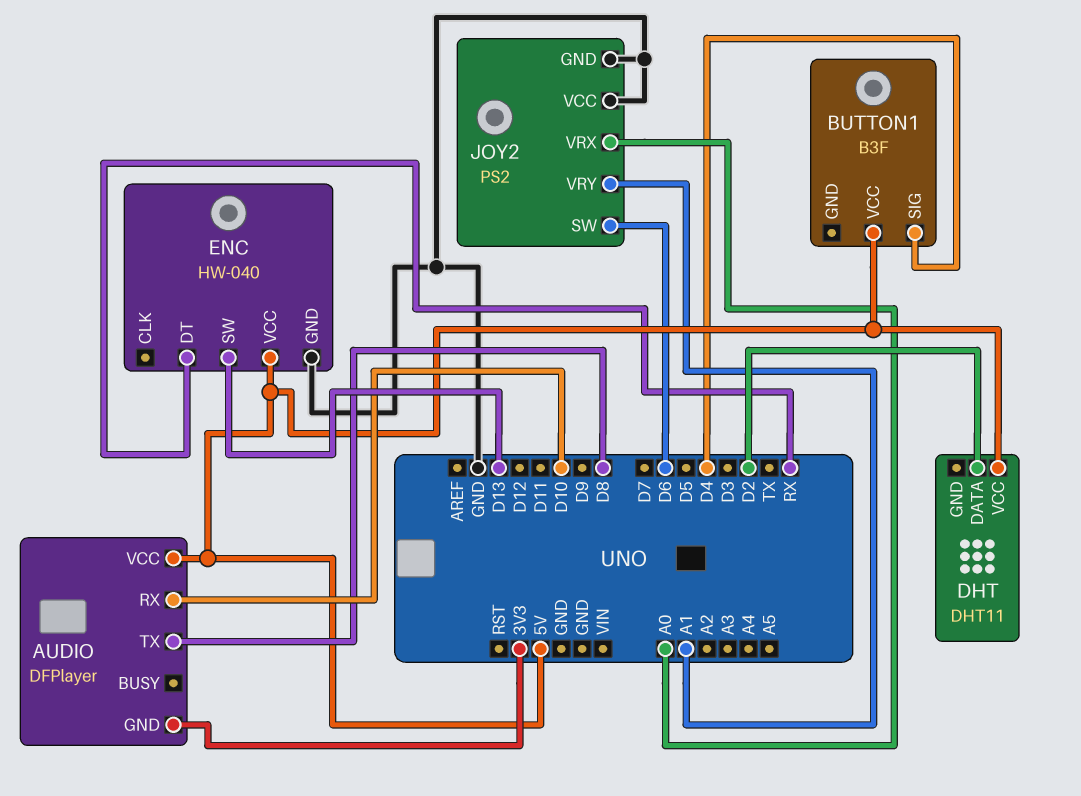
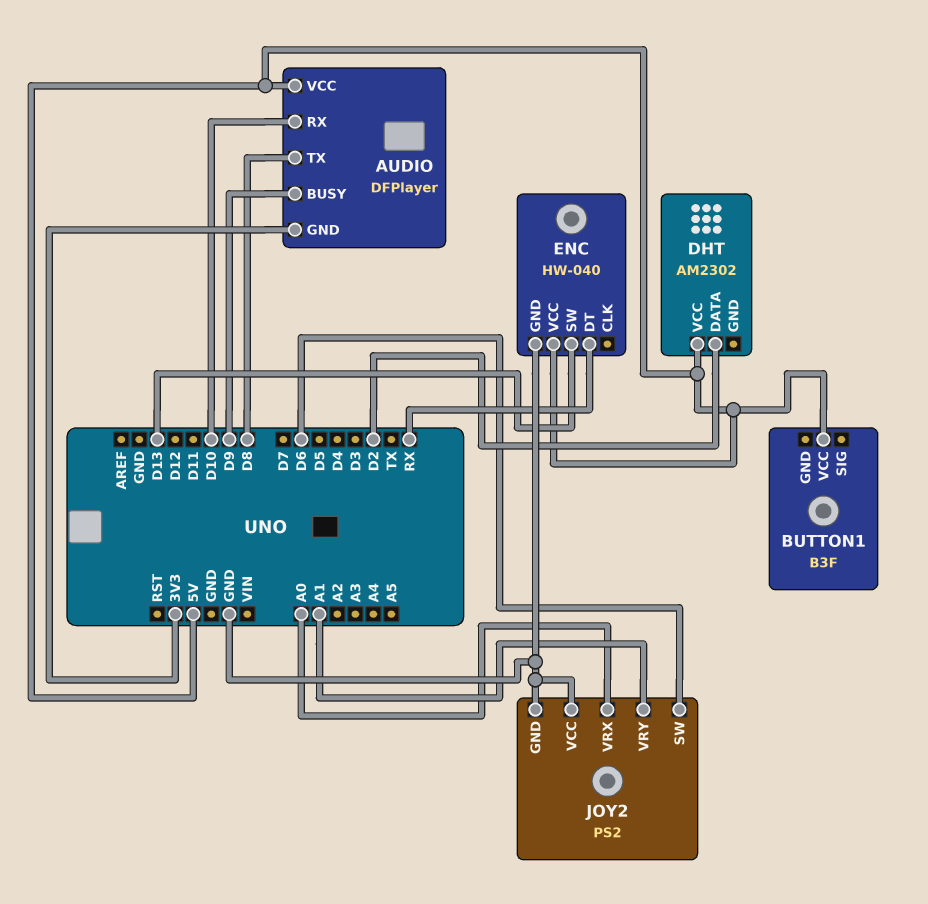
AUDIO pin BUSY: none -> D9
BUTTON1 pin SIG: D4 -> none
DHT: DHT11 -> AM2302

